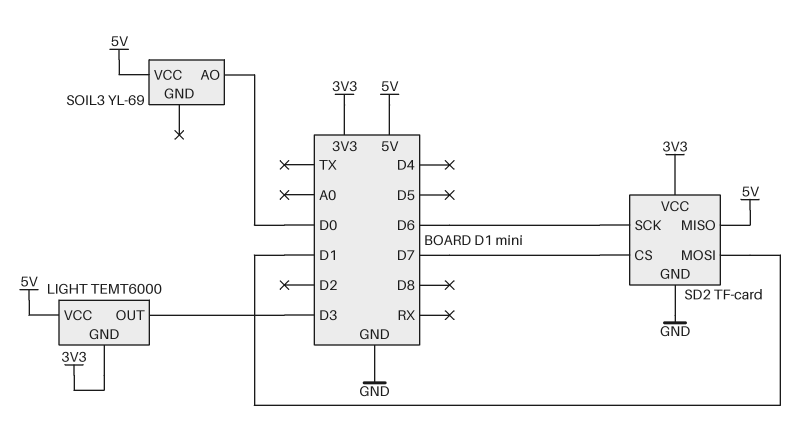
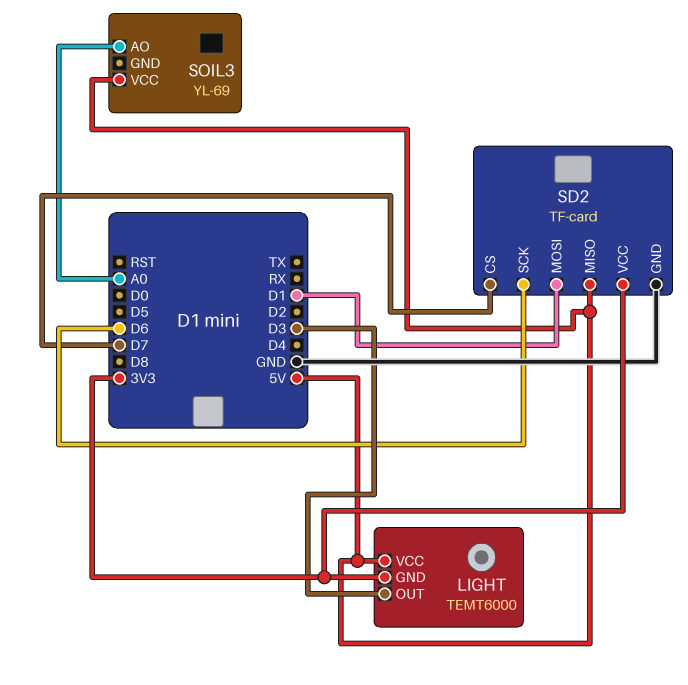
SOIL3 pin AO: D0 -> A0

